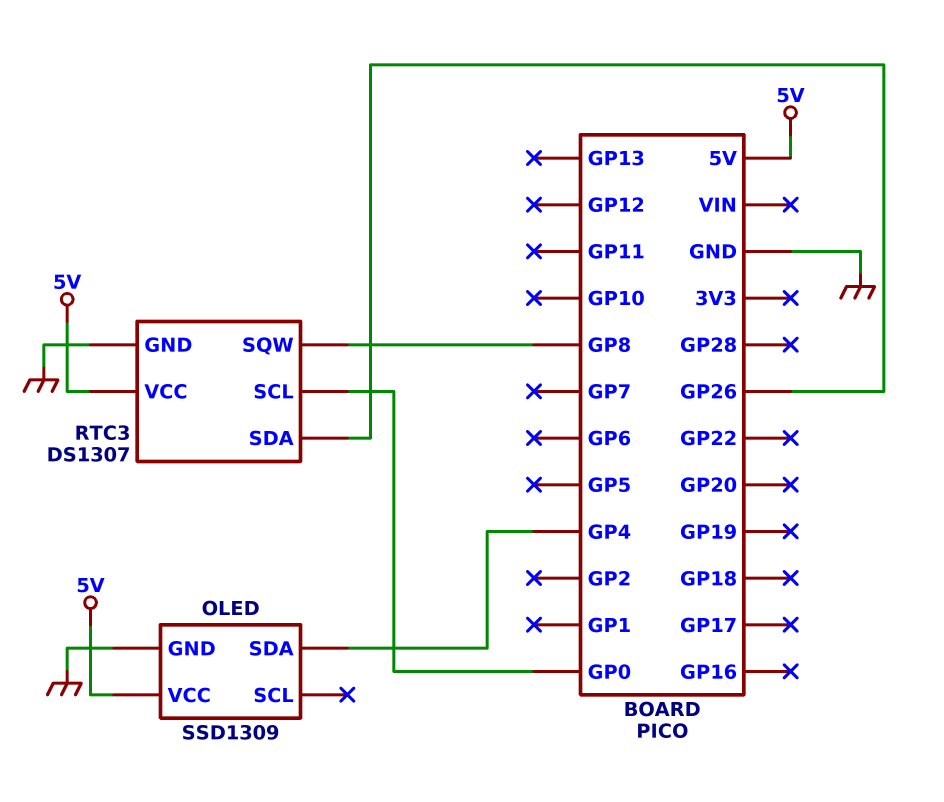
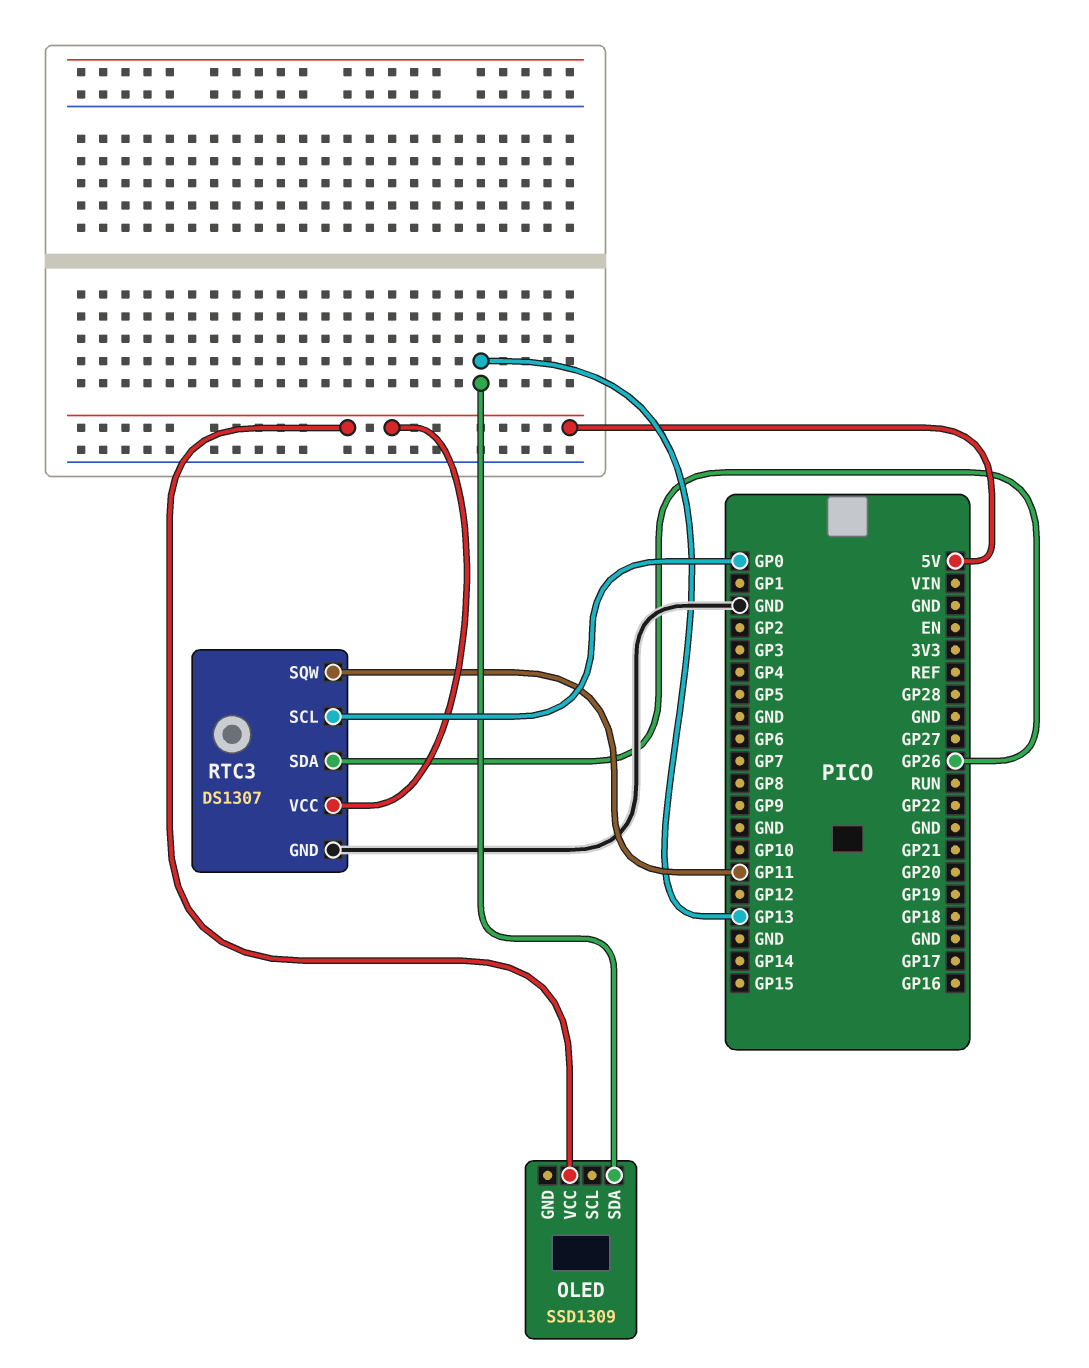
OLED pin GND: GND -> none
OLED pin SDA: GP4 -> GP13
RTC3 pin SQW: GP8 -> GP11

